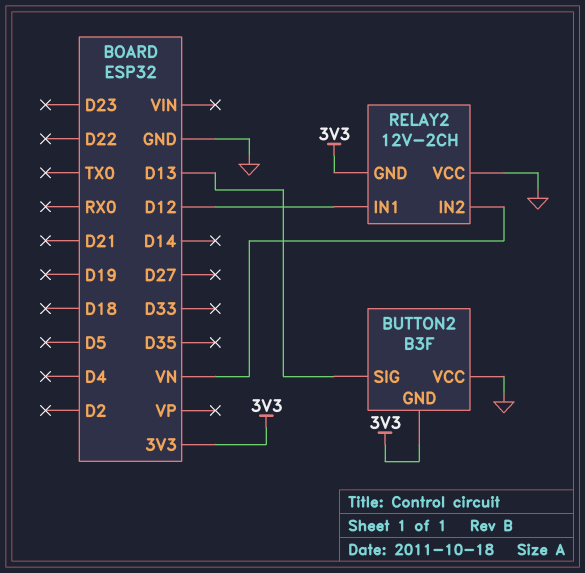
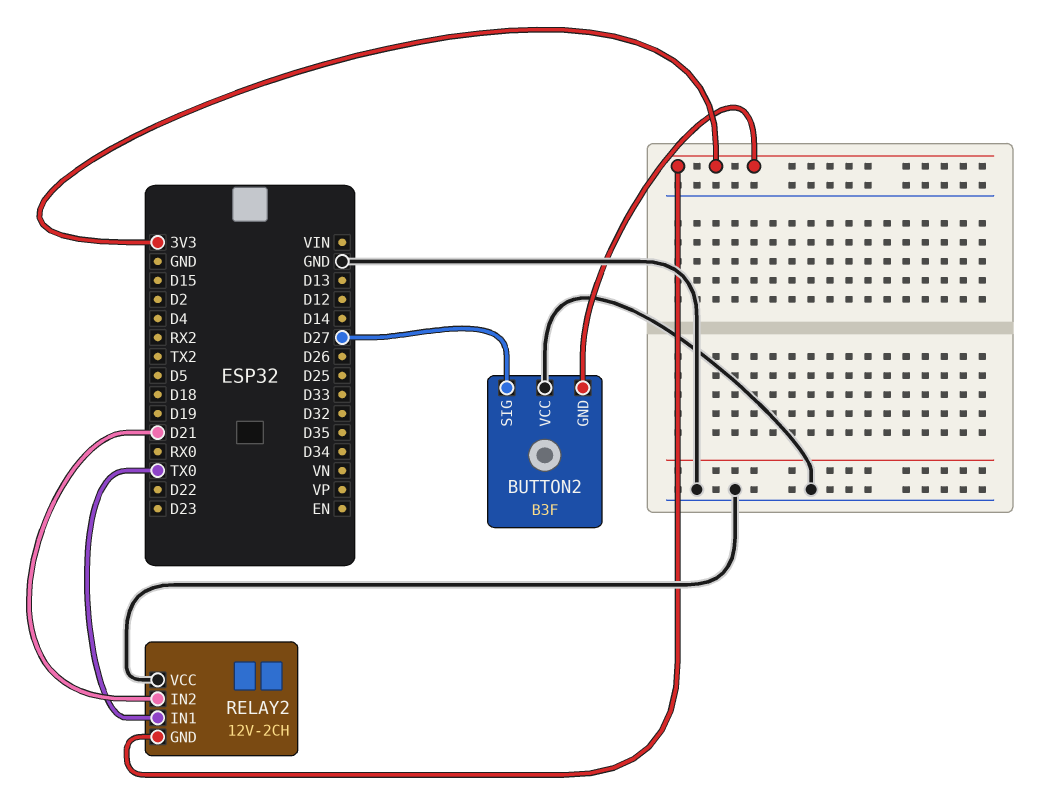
BUTTON2 pin SIG: D13 -> D27
RELAY2 pin IN1: D12 -> TX0
RELAY2 pin IN2: VN -> D21

